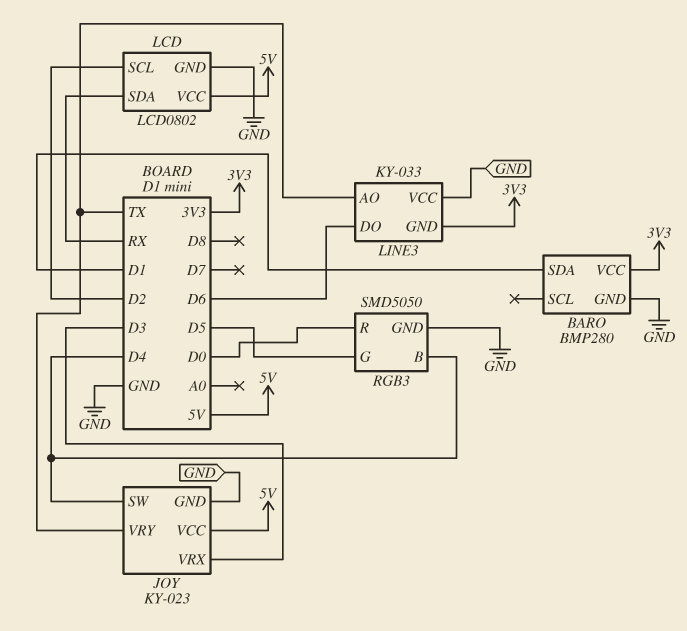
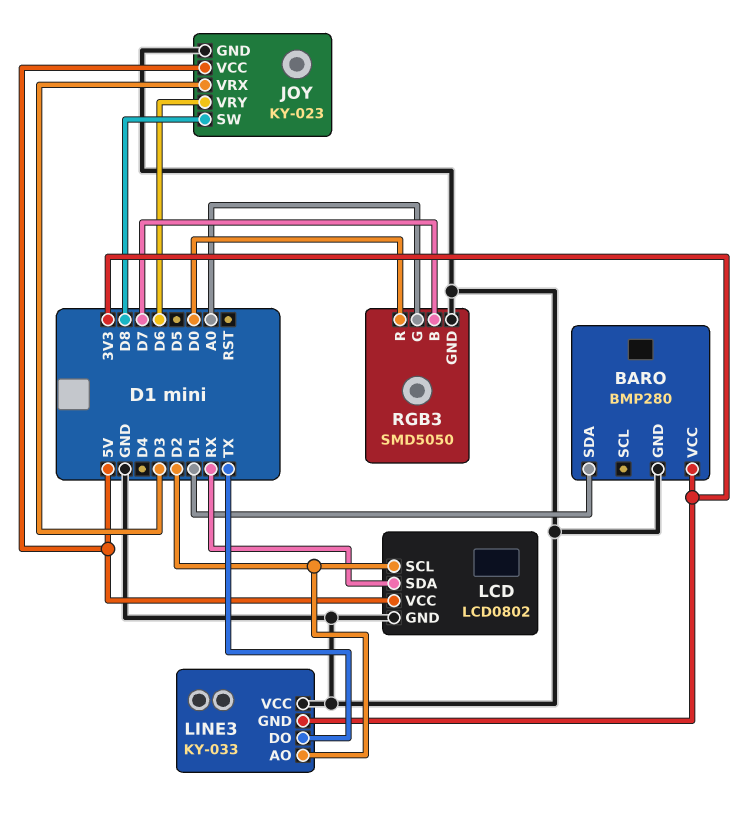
JOY pin SW: D4 -> D8
JOY pin VRY: TX -> D6
LINE3 pin AO: TX -> D2
LINE3 pin DO: D6 -> TX
RGB3 pin B: D4 -> D7
RGB3 pin G: D5 -> A0

